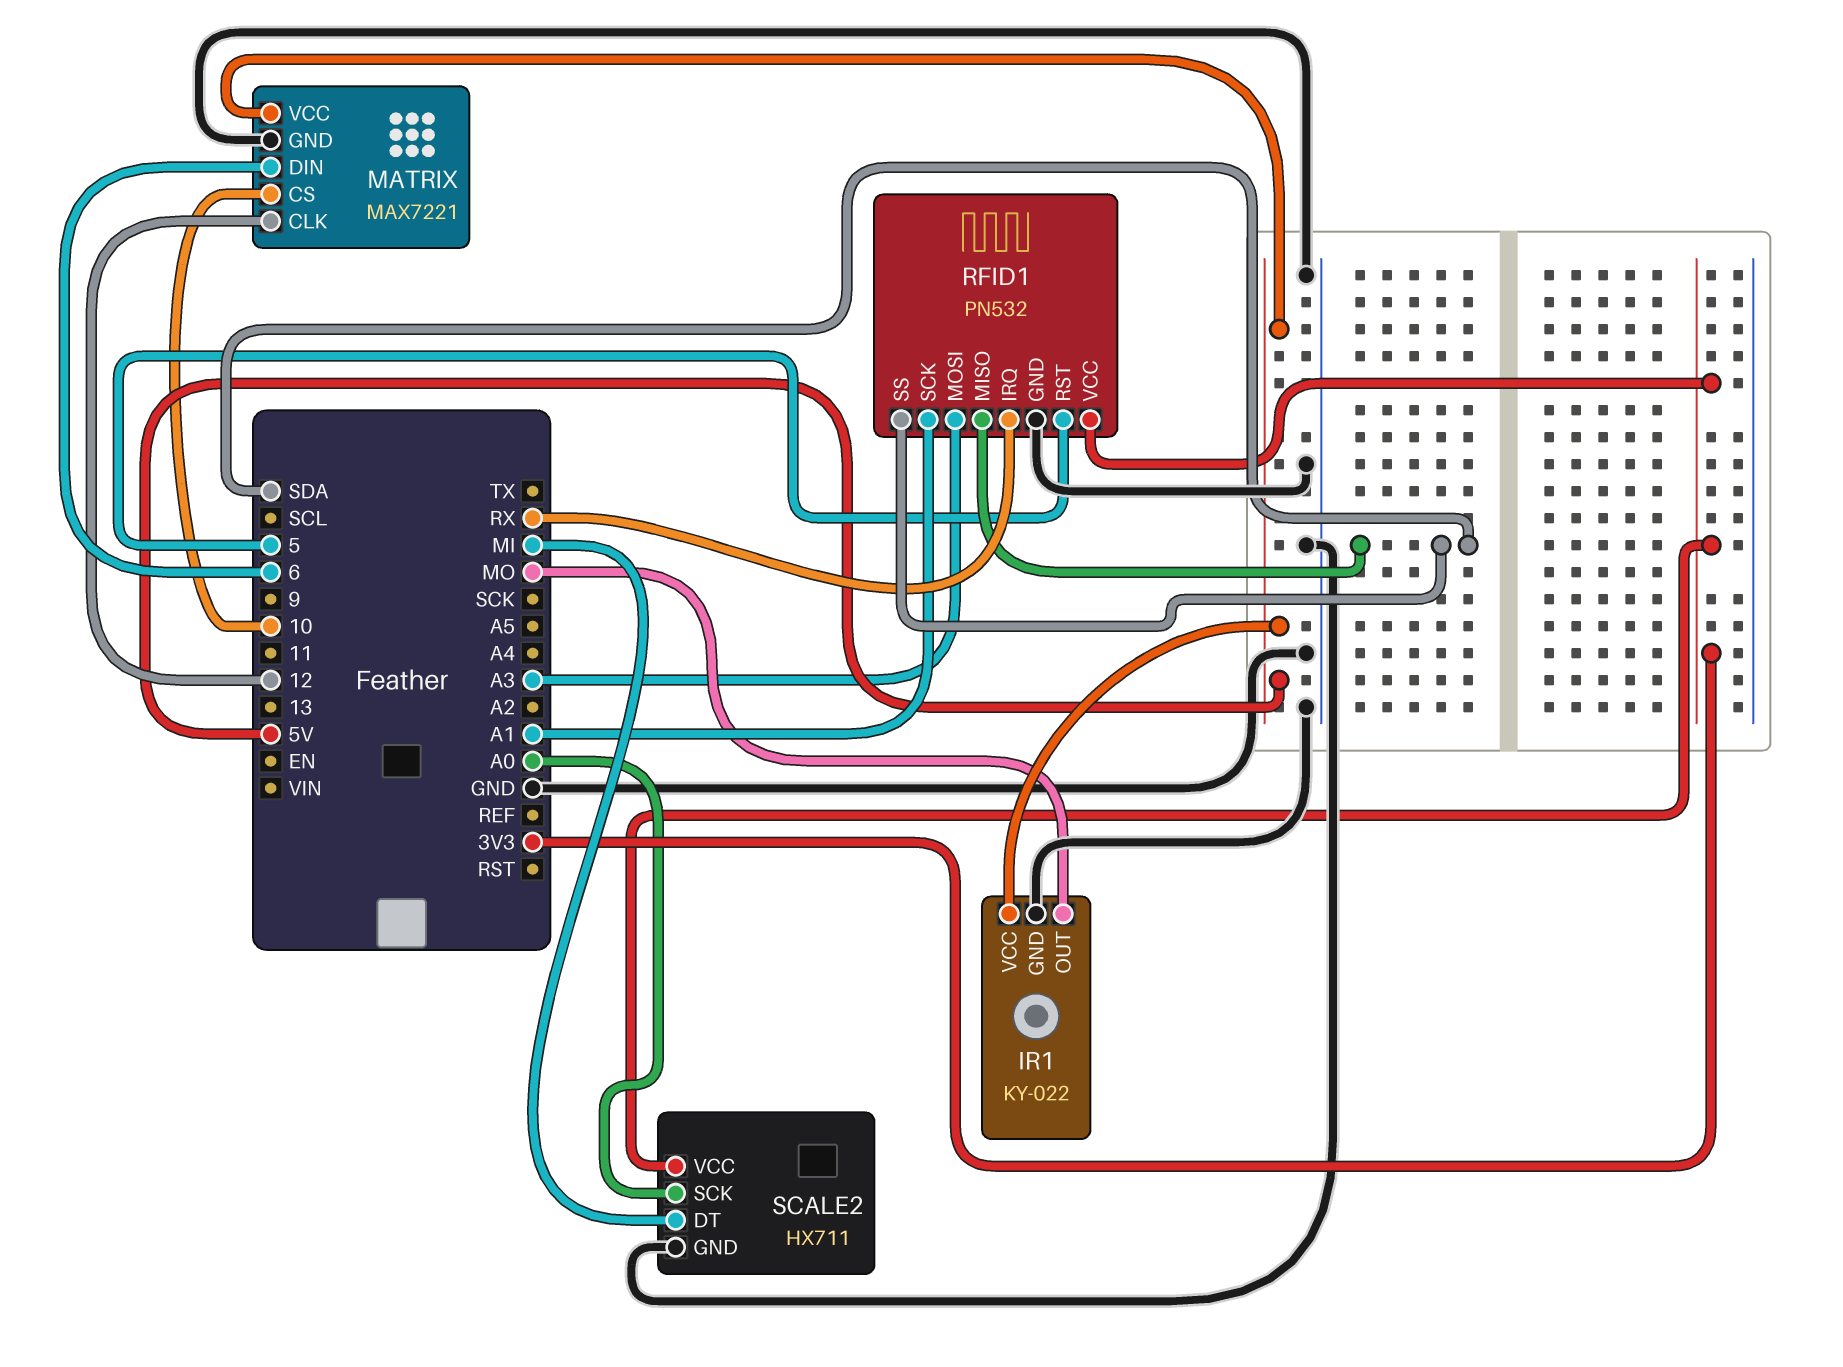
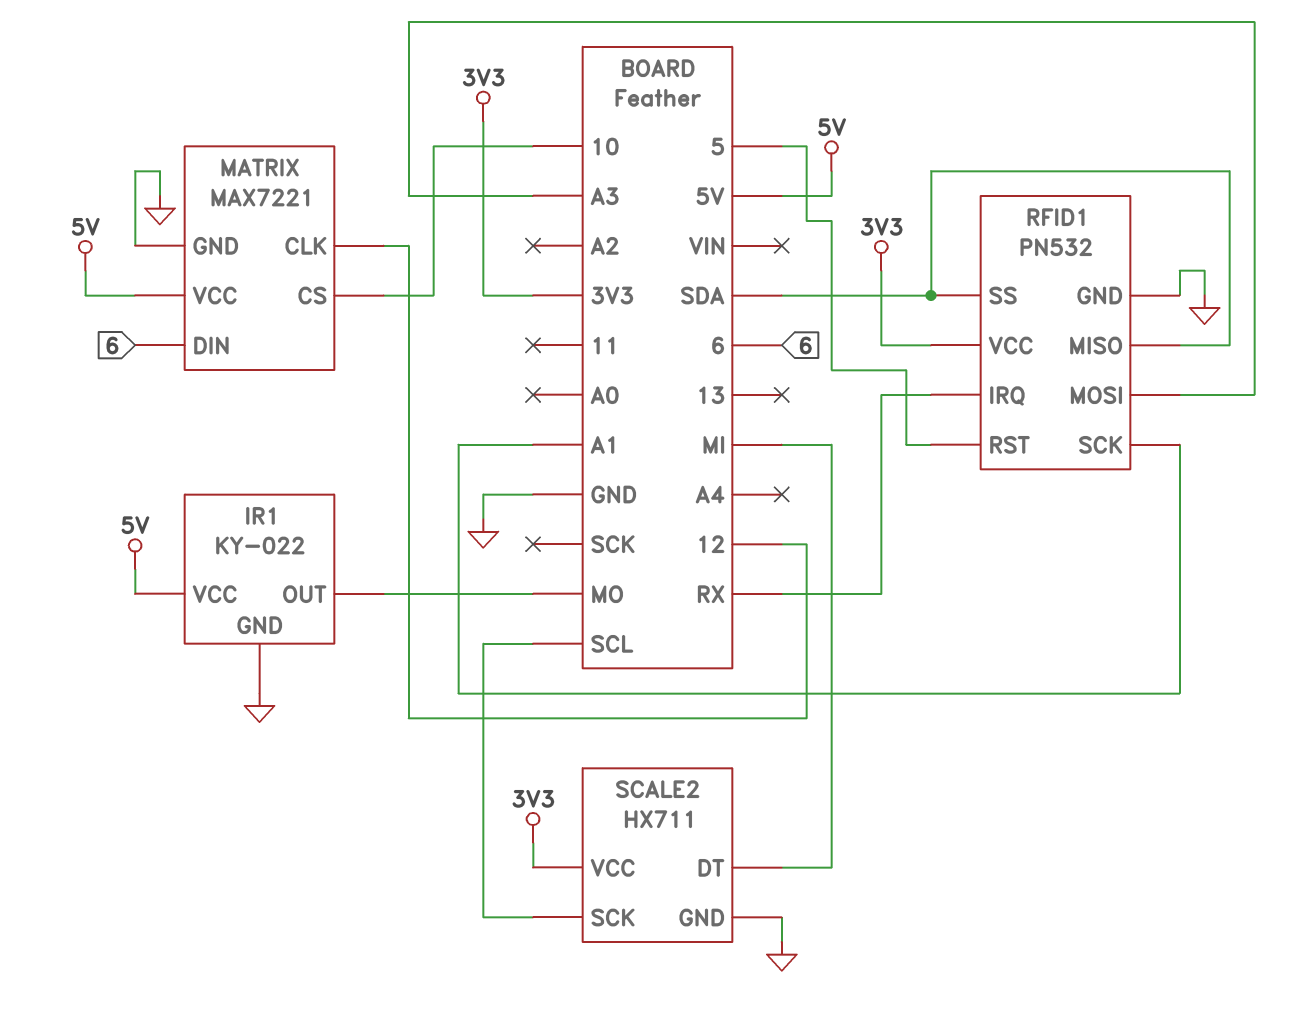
SCALE2 pin SCK: A0 -> SCL

